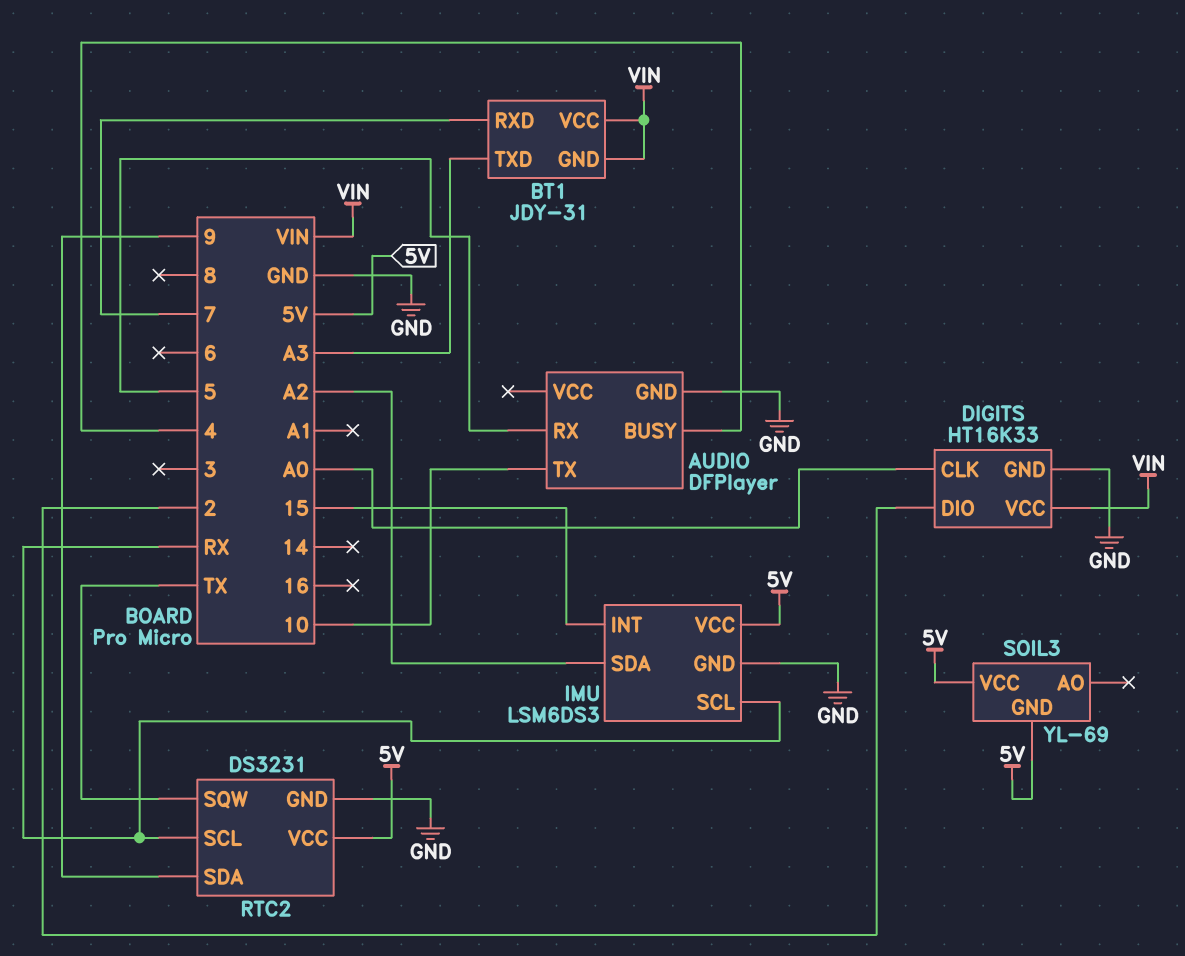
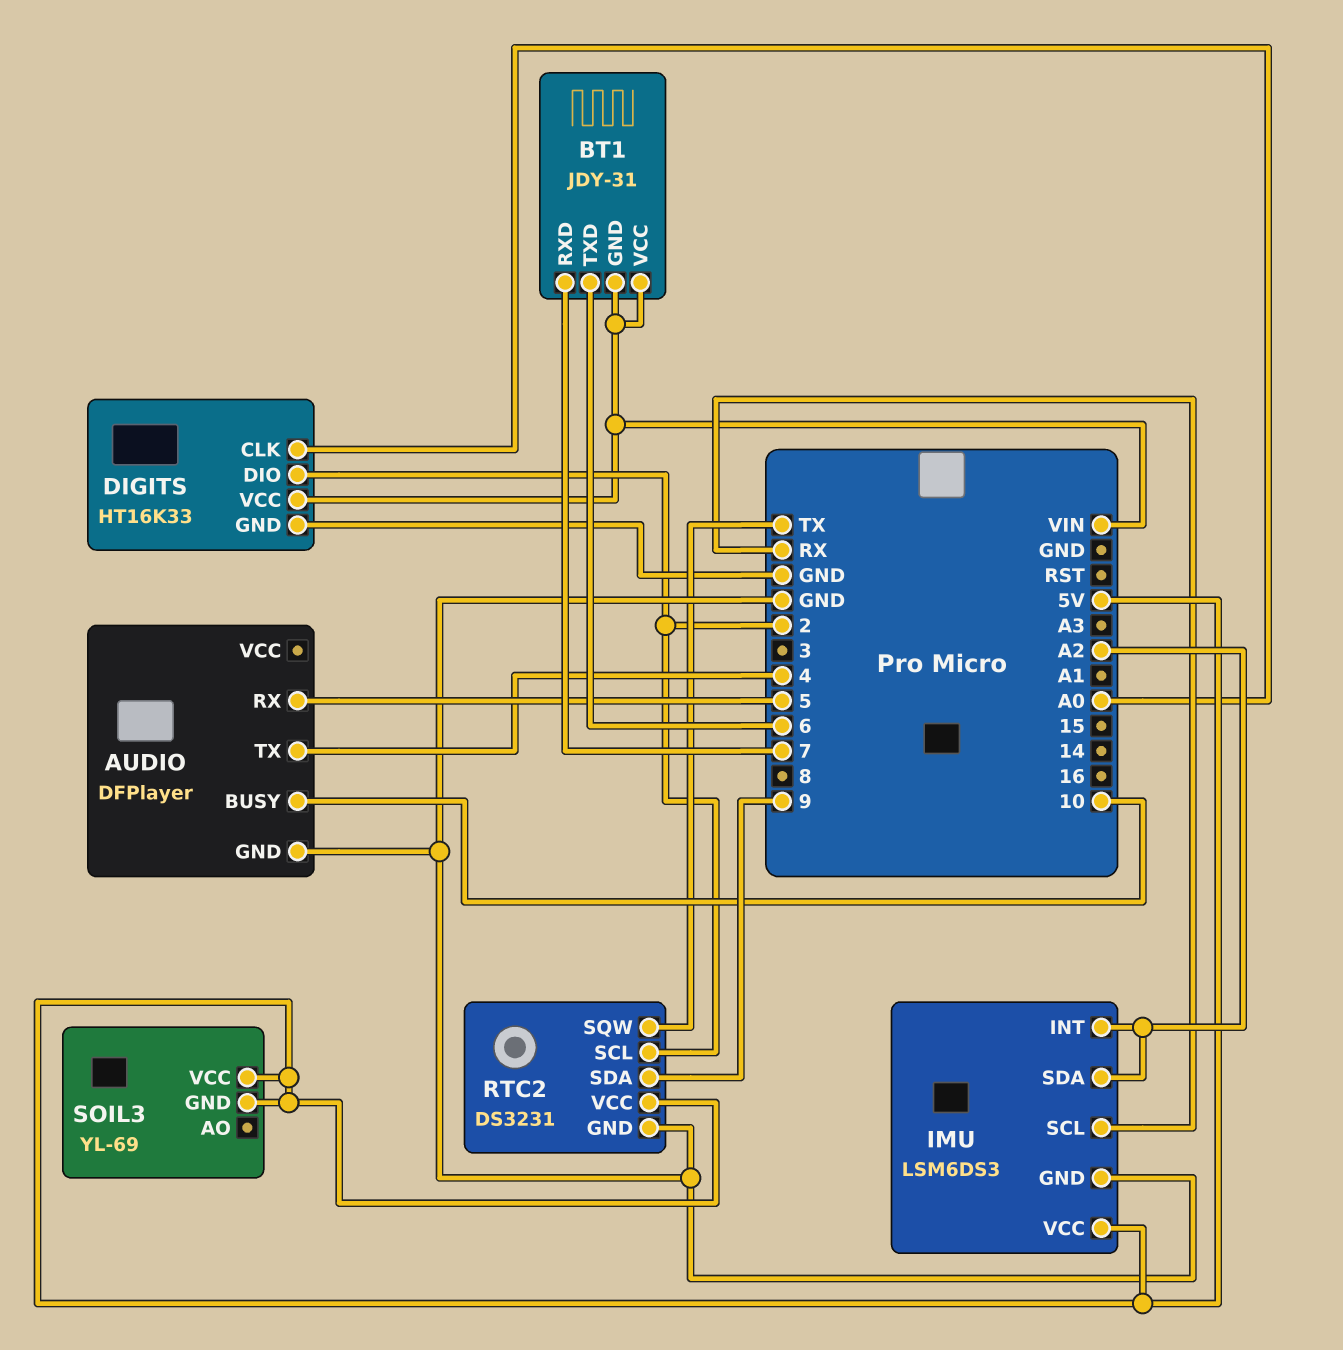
AUDIO pin BUSY: 4 -> 10
AUDIO pin TX: 10 -> 4
BT1 pin TXD: A3 -> 6
IMU pin INT: 15 -> A2
RTC2 pin SCL: RX -> 2

